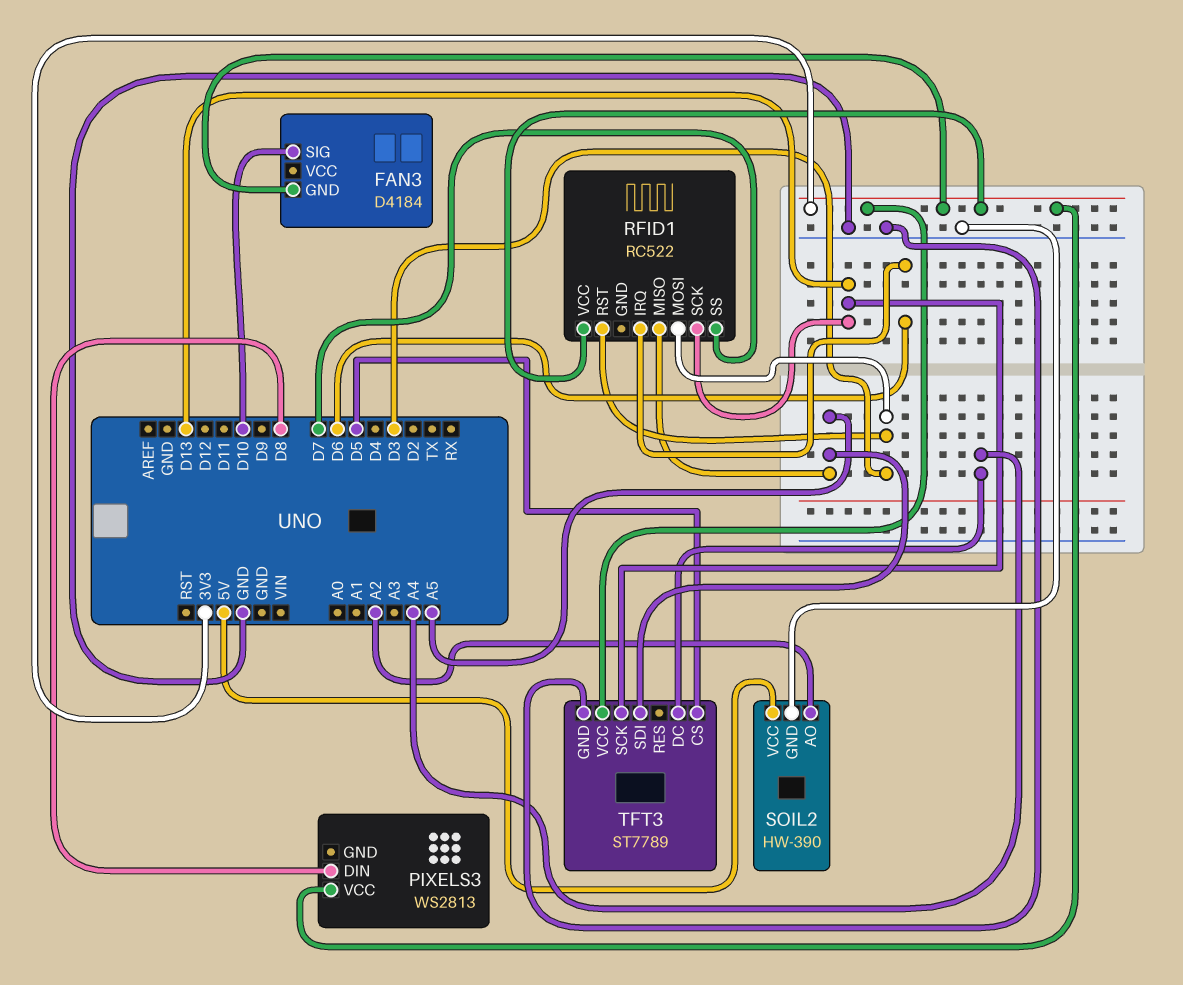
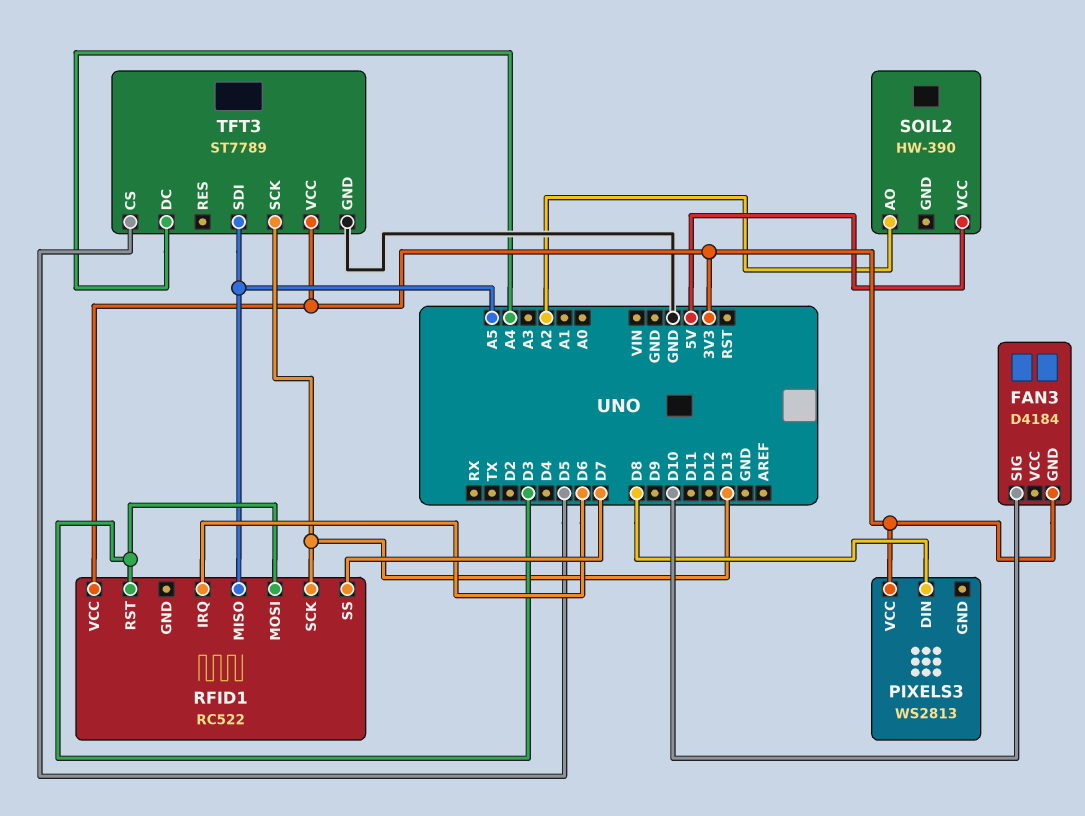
SOIL2 pin GND: GND -> none

